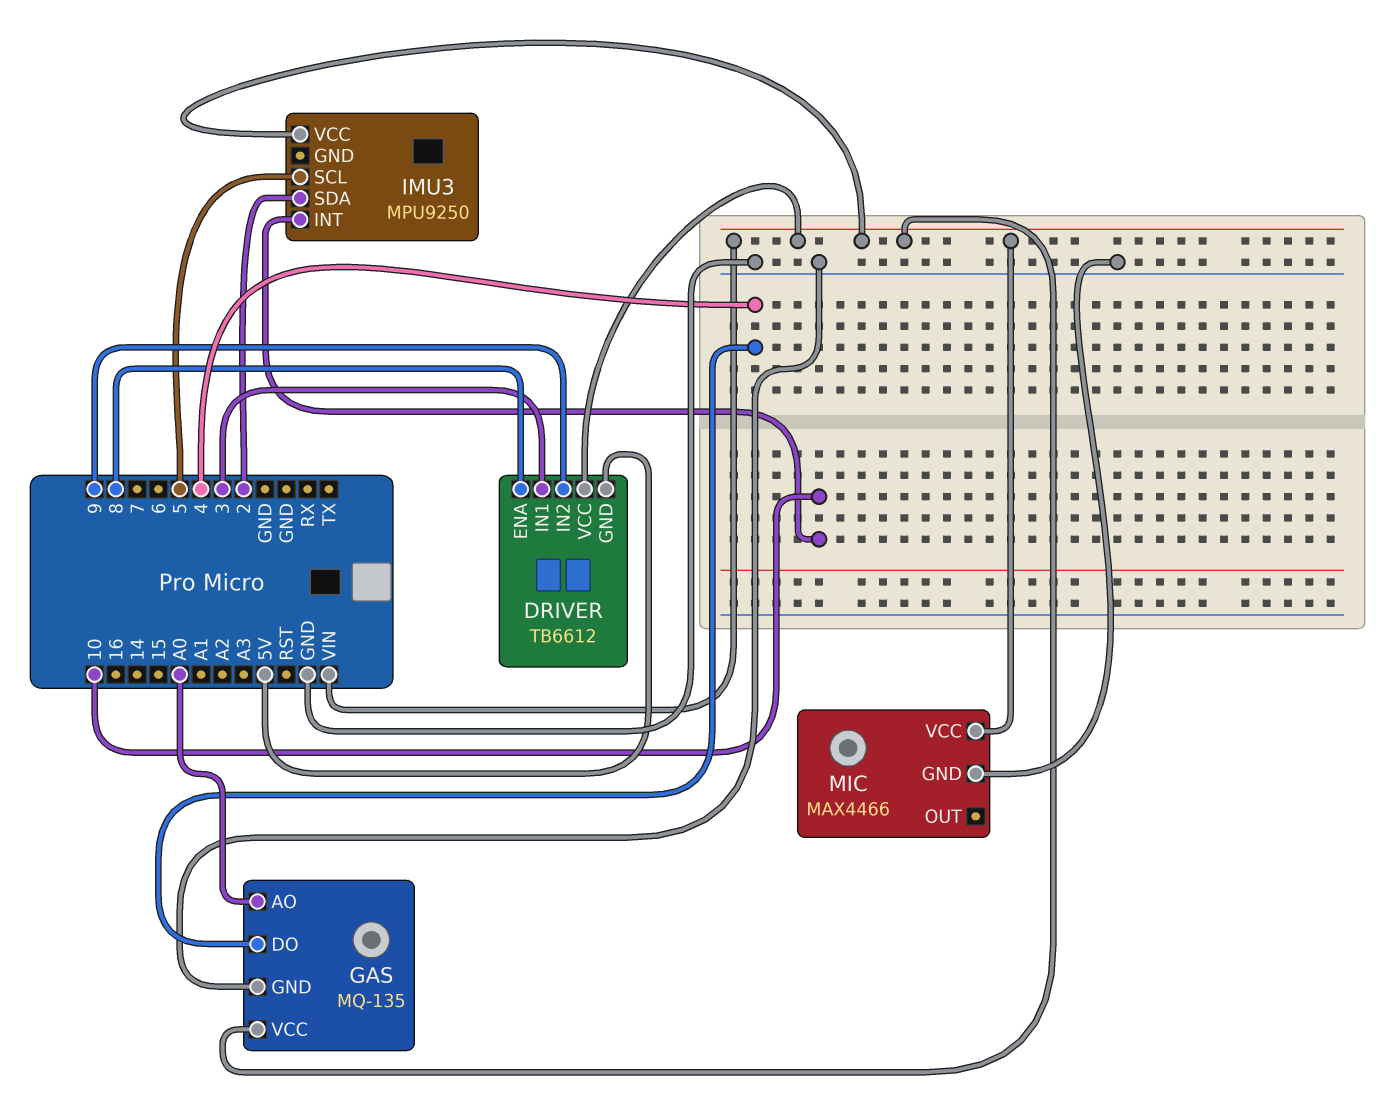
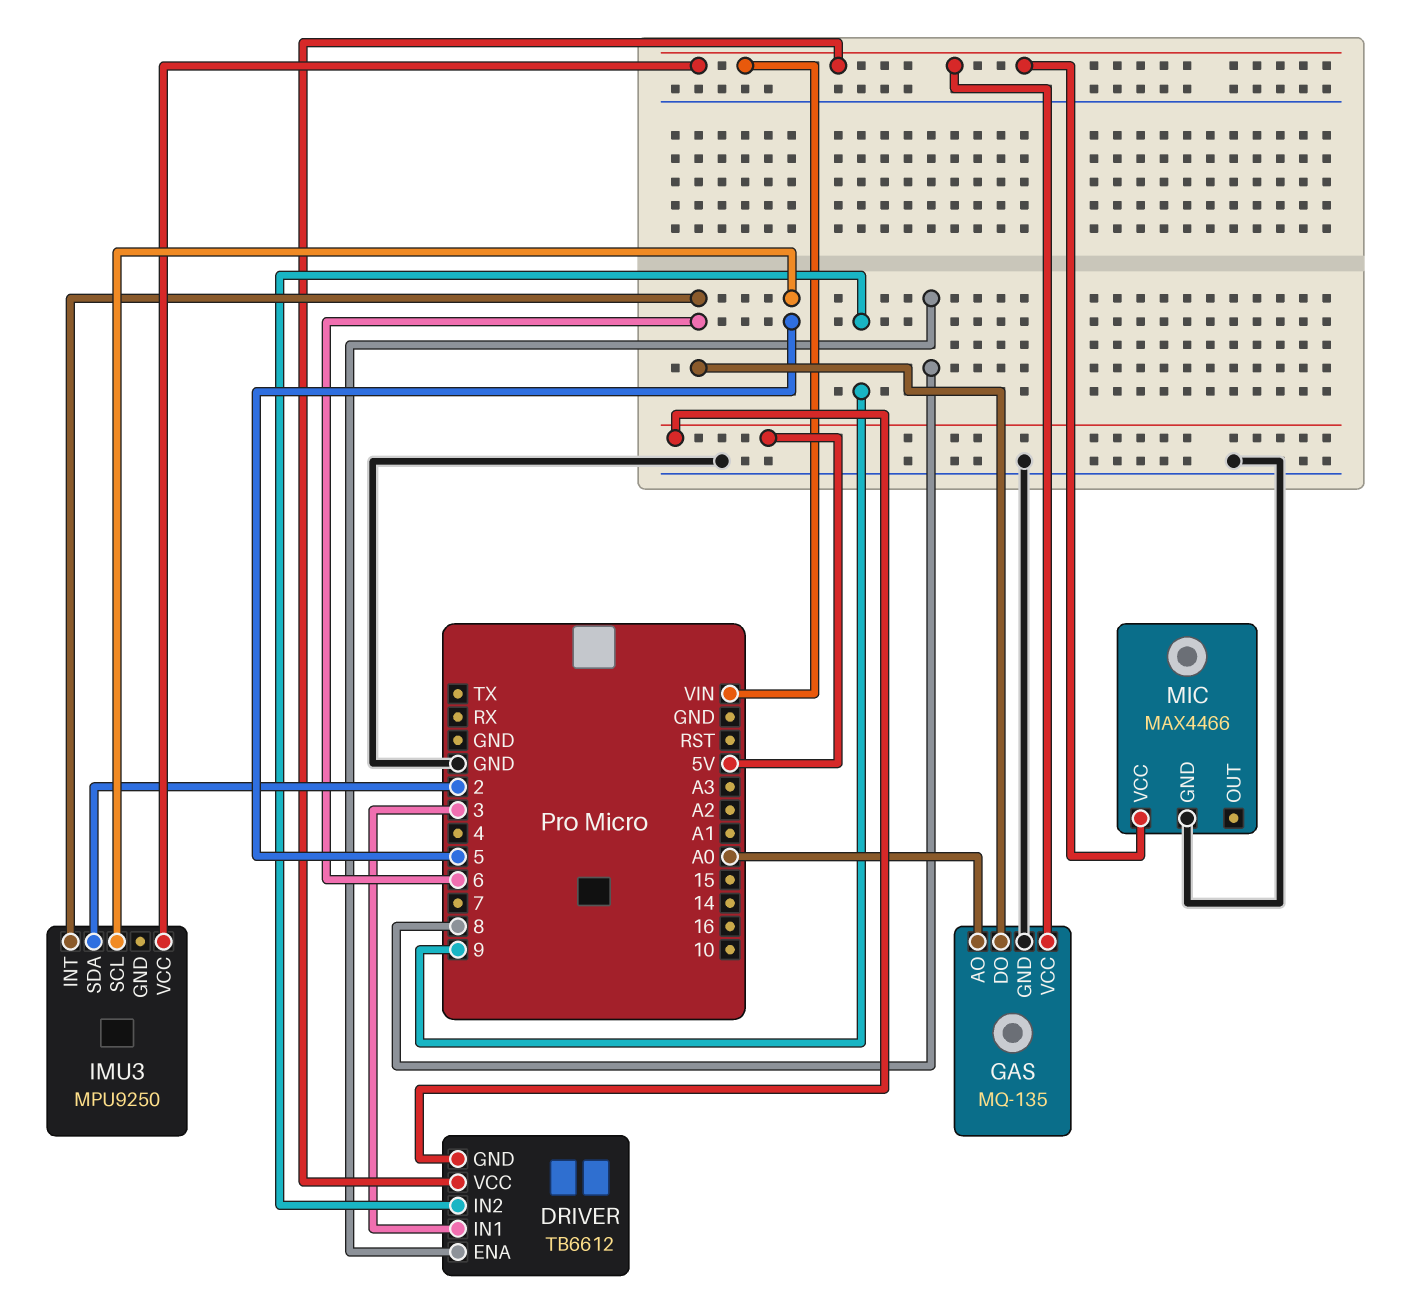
GAS pin DO: 4 -> 6
IMU3 pin INT: 10 -> 6

